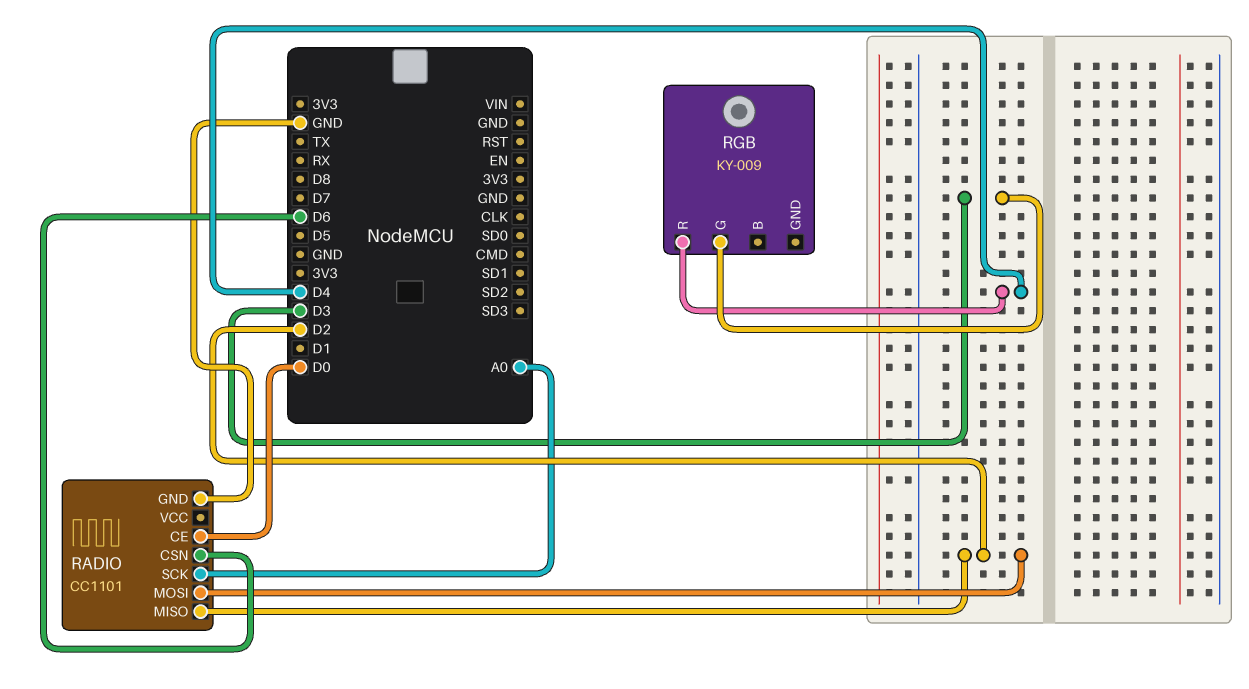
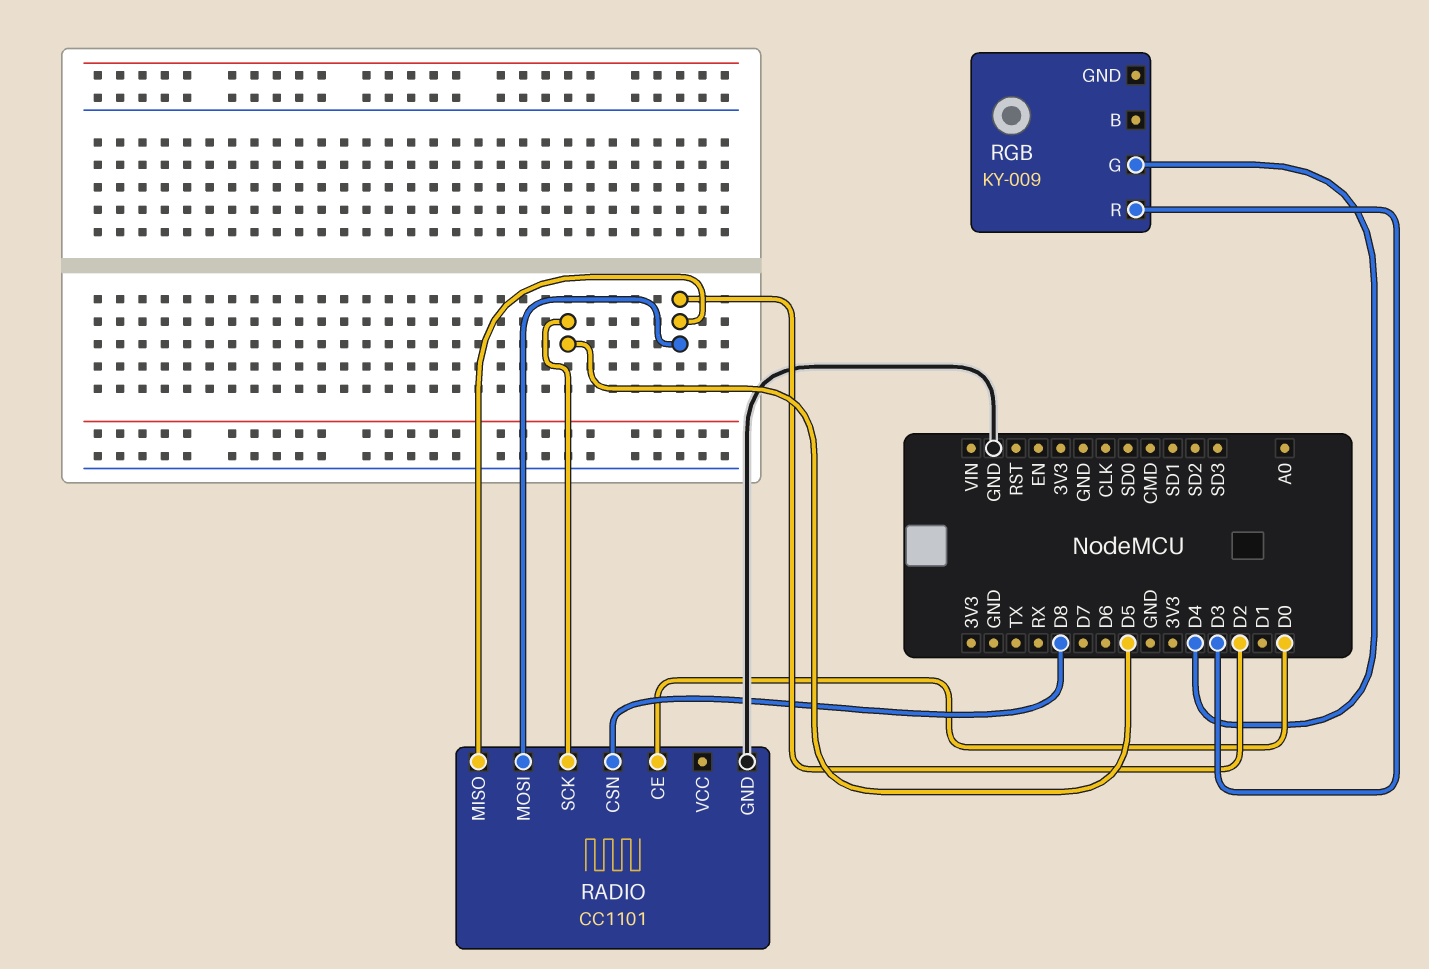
RADIO pin CSN: D6 -> D8
RADIO pin SCK: A0 -> D5
RGB pin G: D3 -> D4
RGB pin R: D4 -> D3

